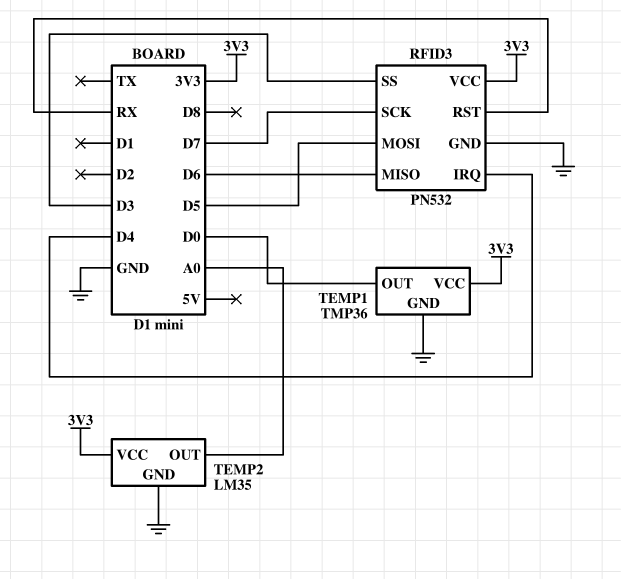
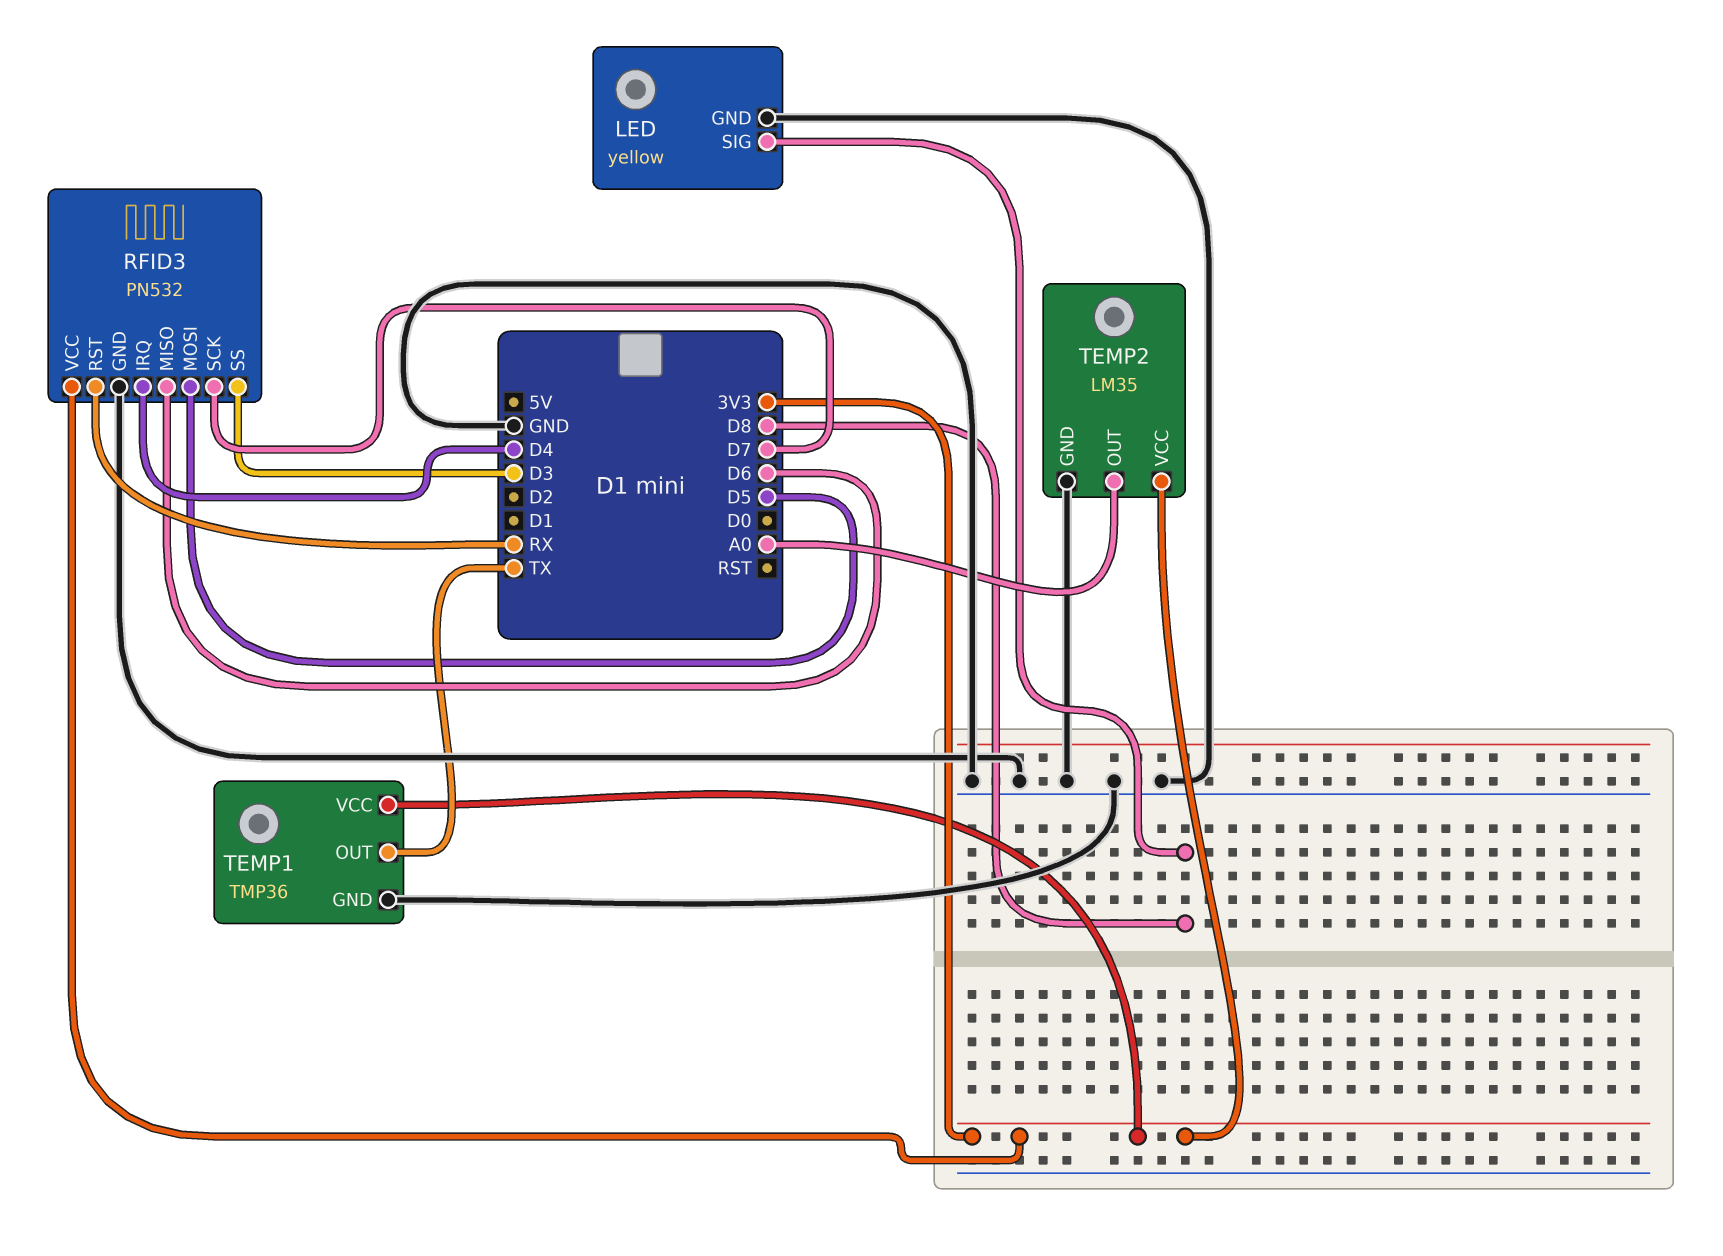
LED: none -> yellow
LED pin GND: none -> GND
LED pin SIG: none -> D8
TEMP1 pin OUT: D0 -> TX

